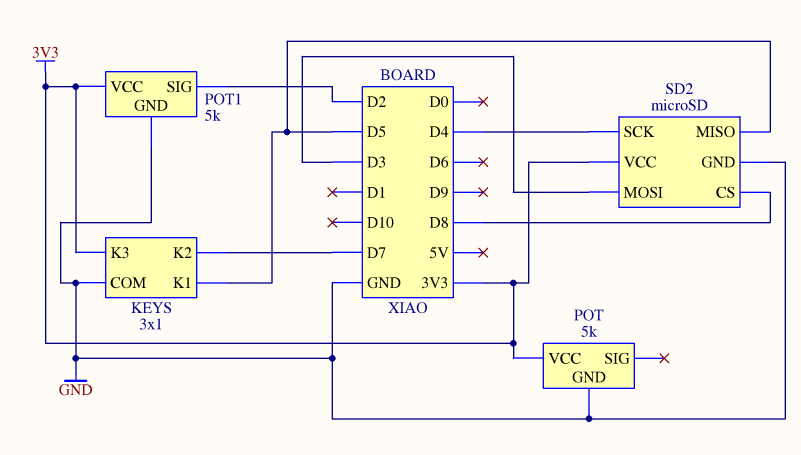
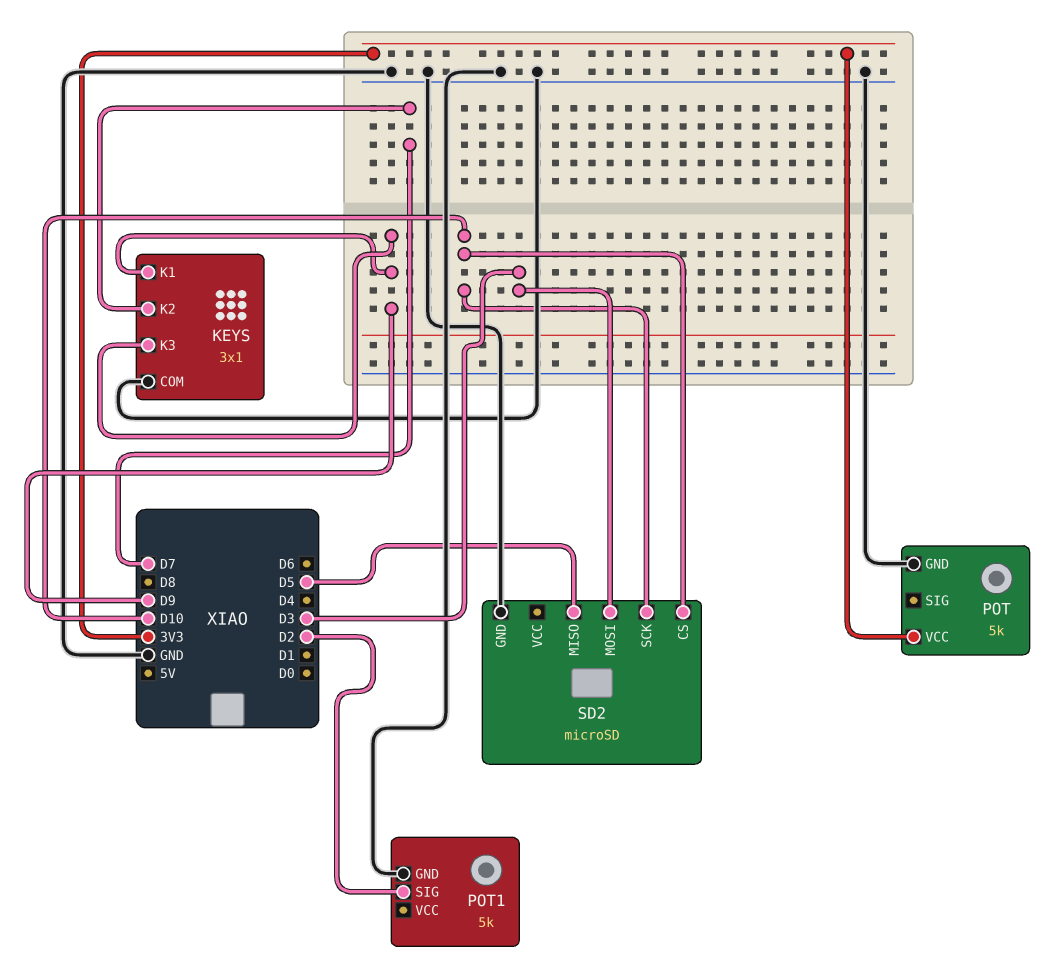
KEYS pin K1: D5 -> D9
KEYS pin K3: 3V3 -> D9
POT1 pin VCC: 3V3 -> none
SD2 pin CS: D8 -> D10
SD2 pin SCK: D4 -> D10
SD2 pin VCC: 3V3 -> none

